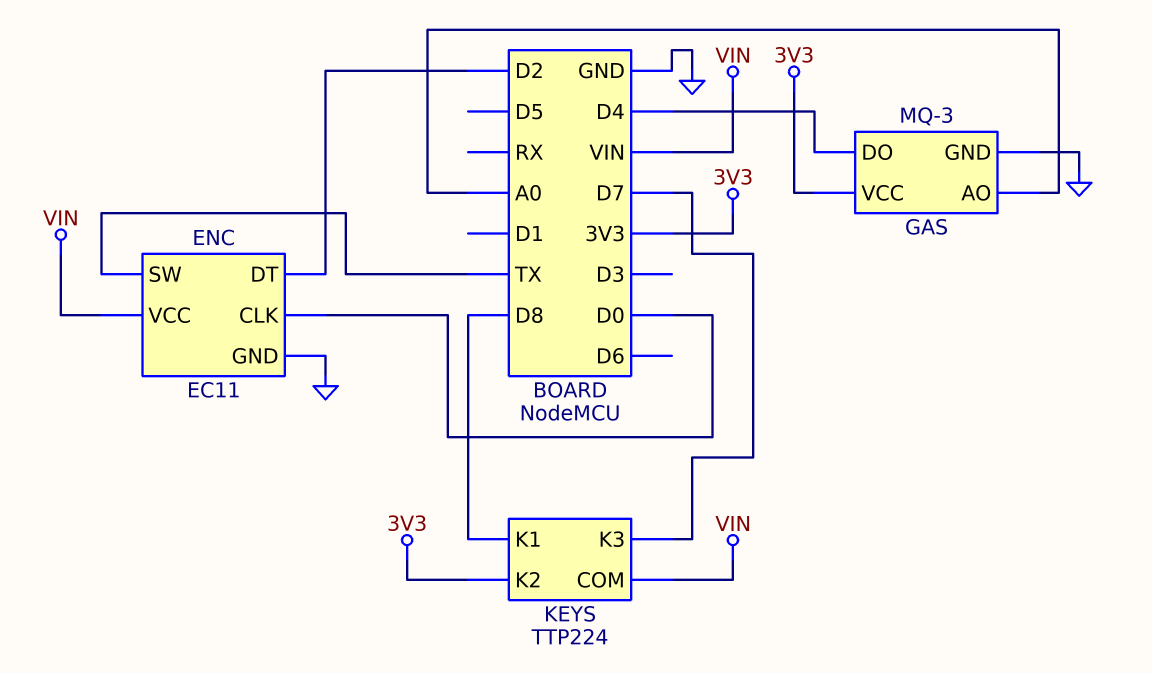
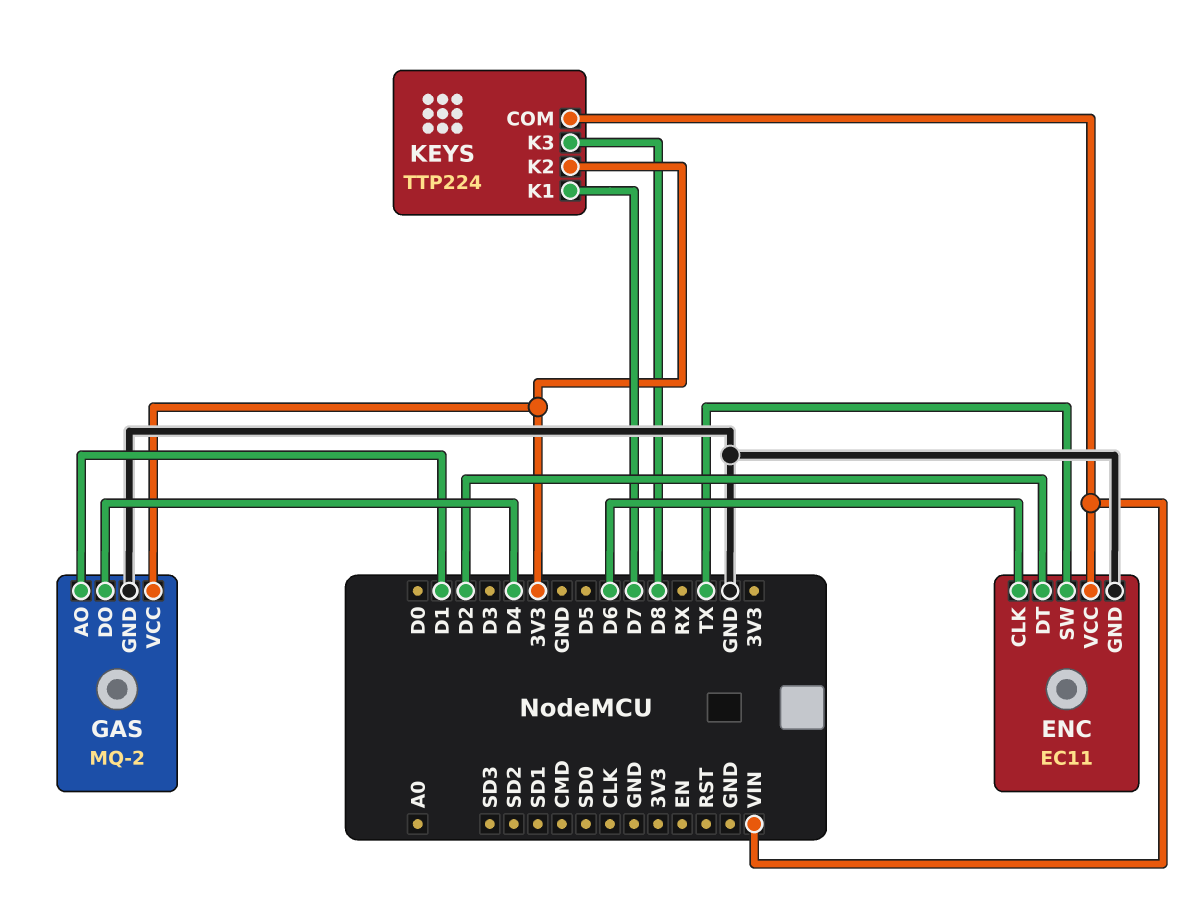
ENC pin CLK: D0 -> D6
GAS: MQ-3 -> MQ-2
GAS pin AO: A0 -> D1
KEYS pin K1: D8 -> D7
KEYS pin K3: D7 -> D8

